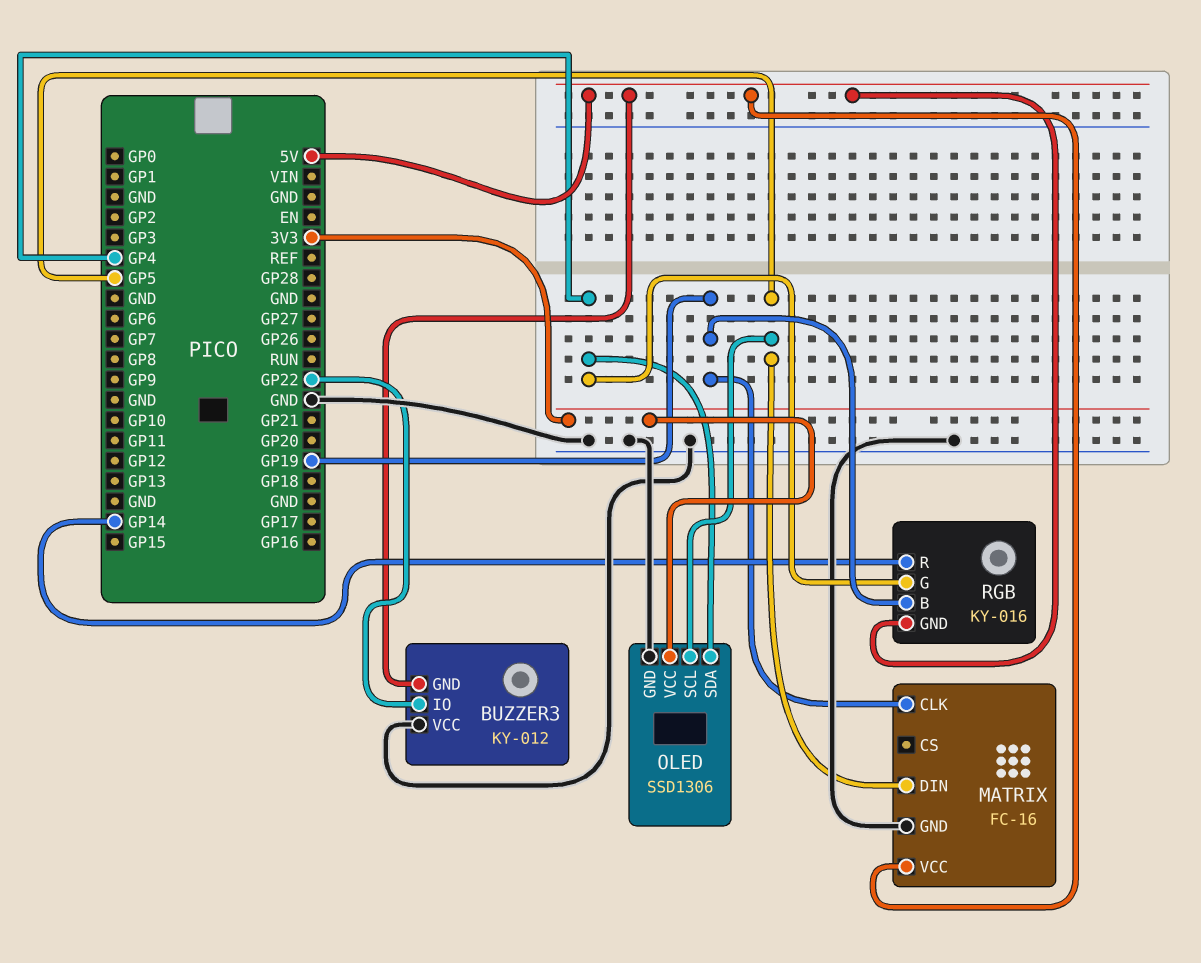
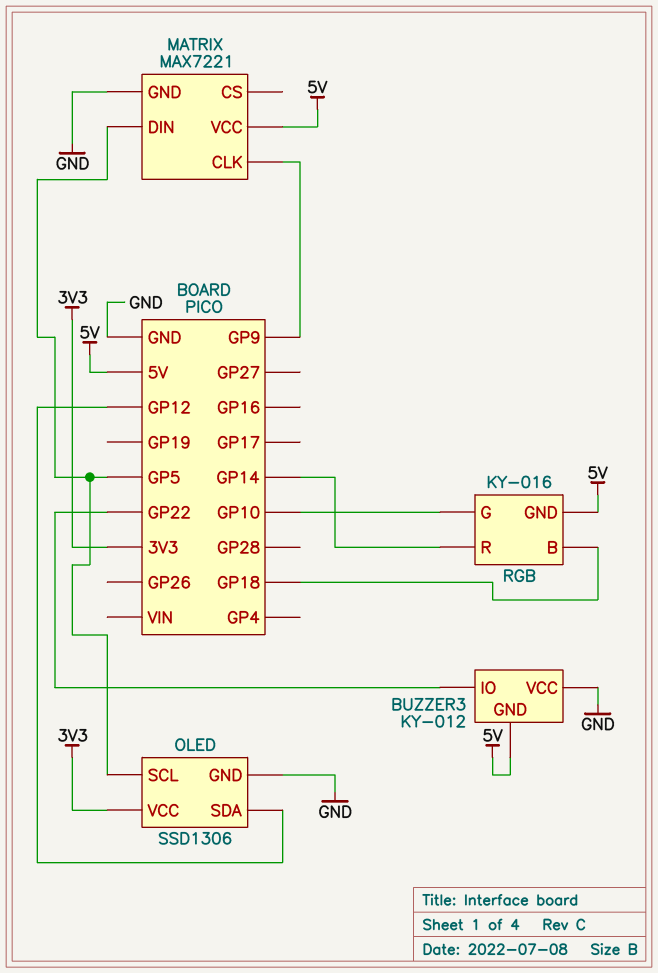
MATRIX: FC-16 -> MAX7221
MATRIX pin CLK: GP19 -> GP9
OLED pin SDA: GP4 -> GP12
RGB pin B: GP19 -> GP18
RGB pin G: GP4 -> GP10

